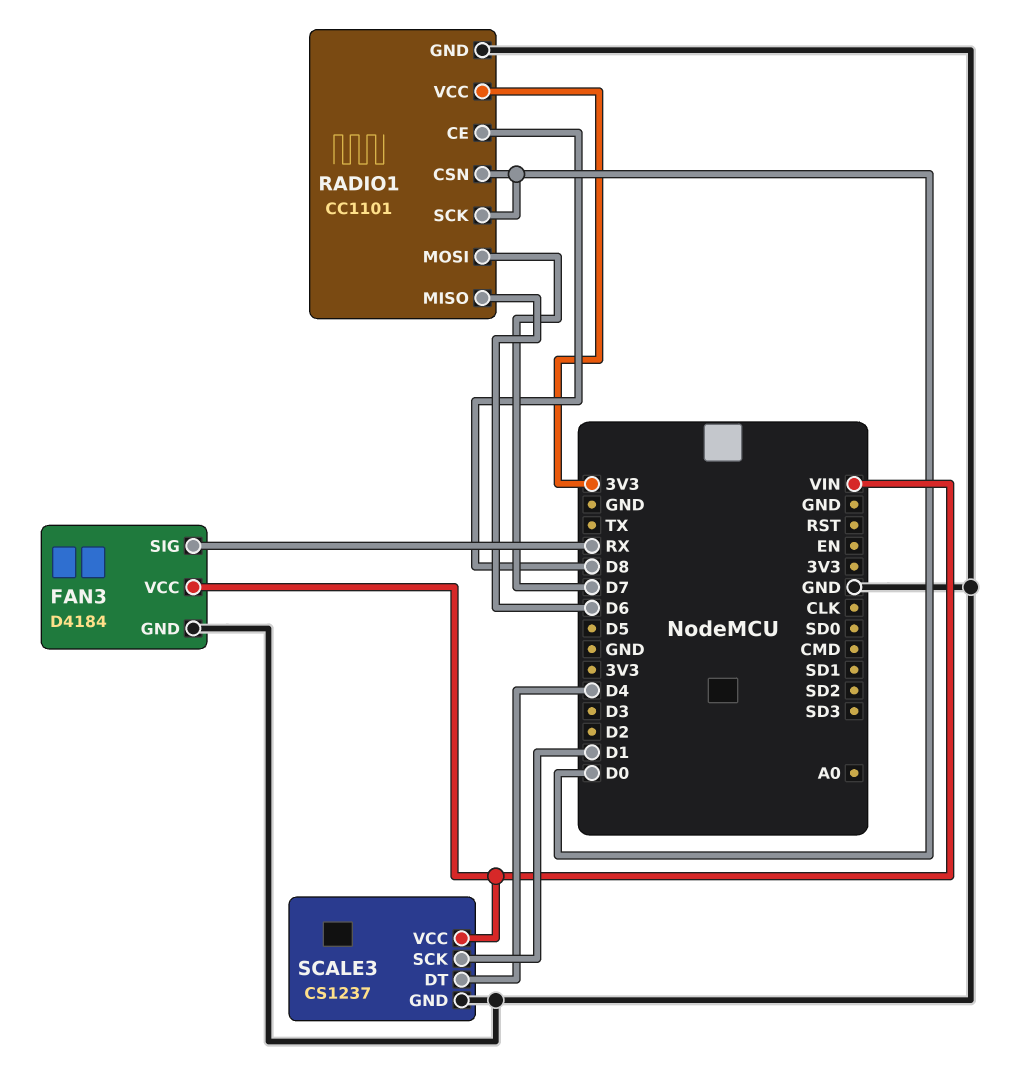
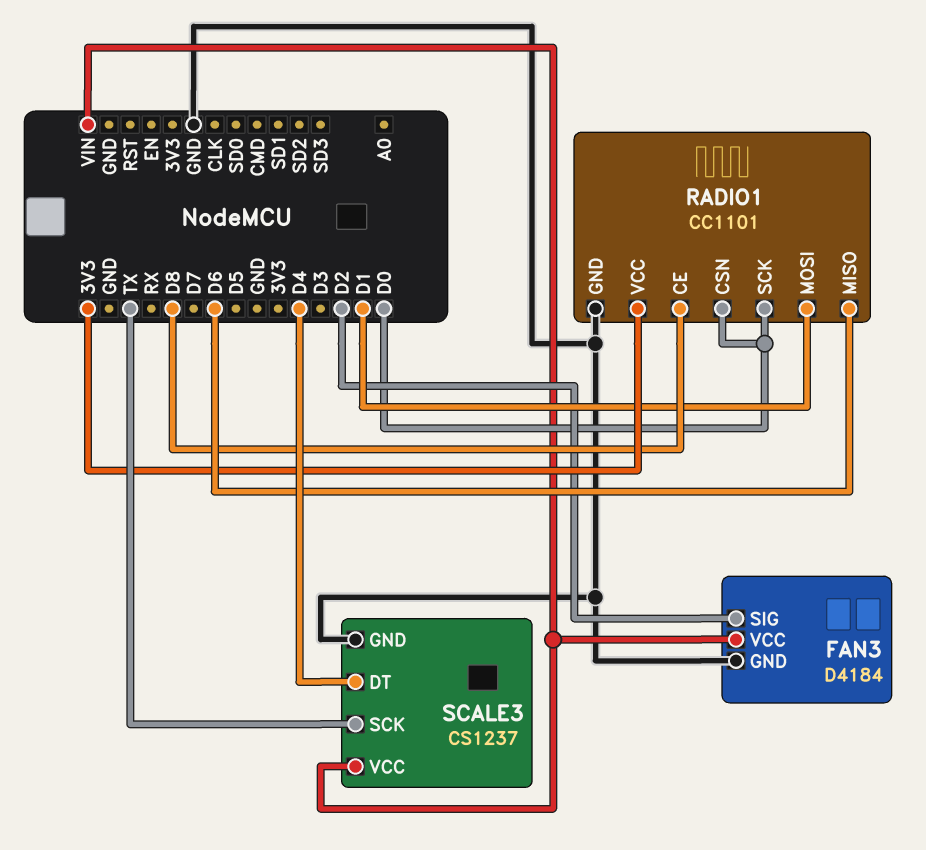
FAN3 pin SIG: RX -> D2
RADIO1 pin MOSI: D7 -> D1
SCALE3 pin SCK: D1 -> TX

